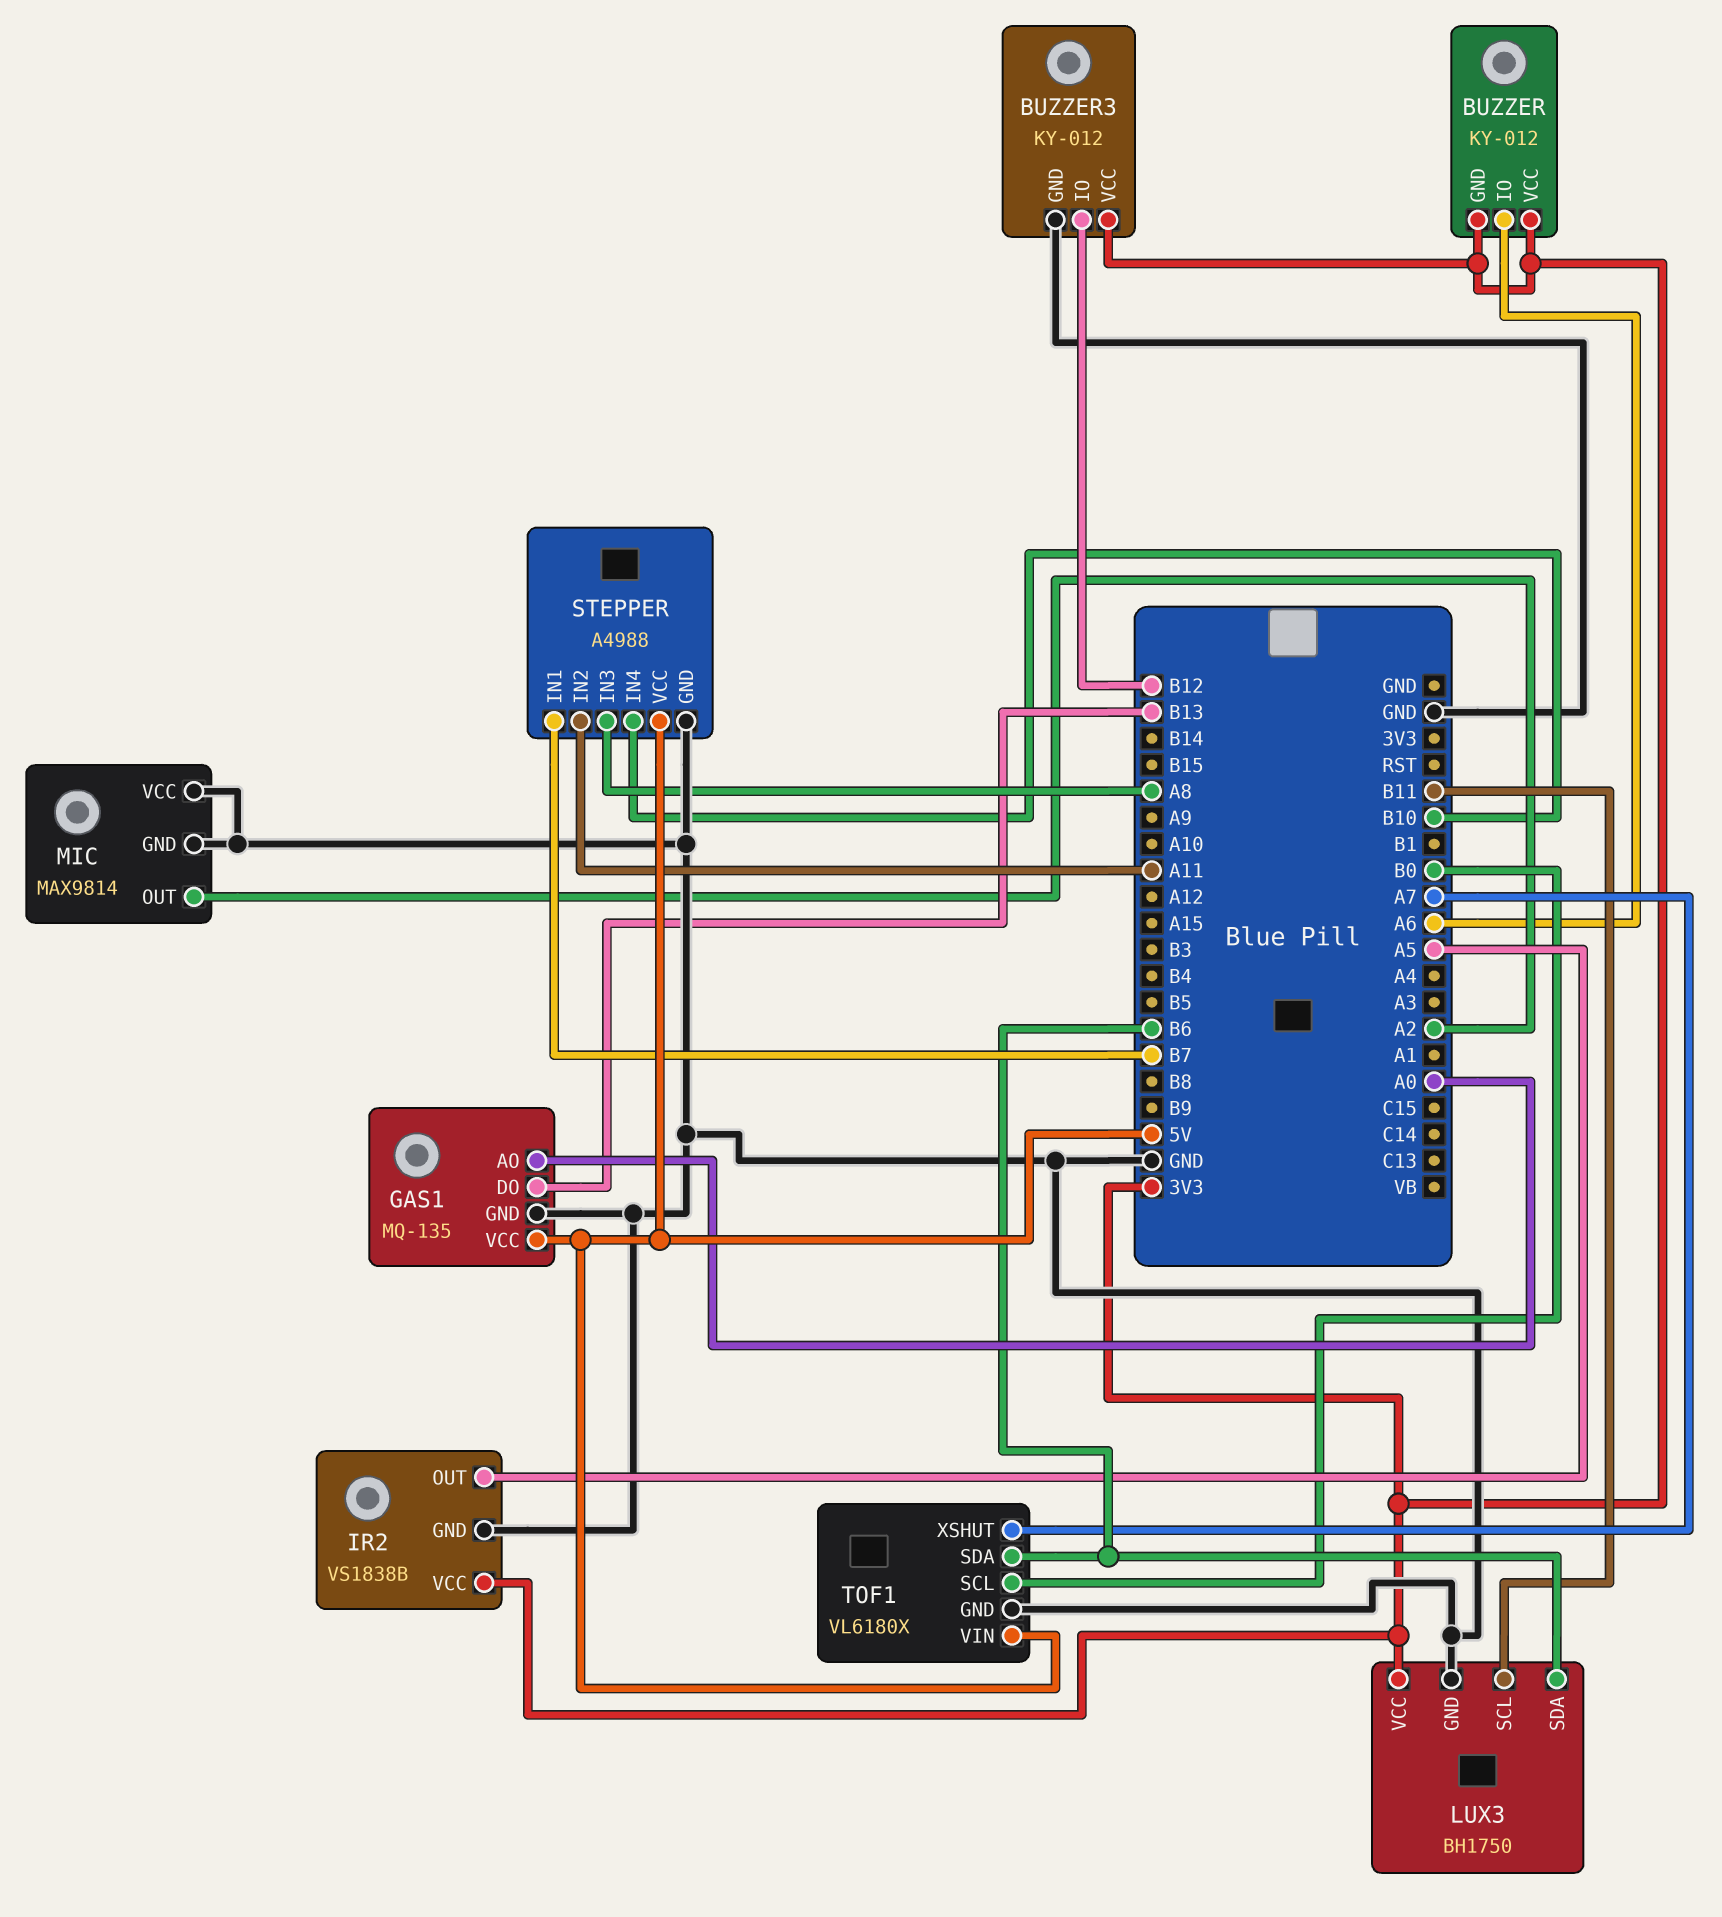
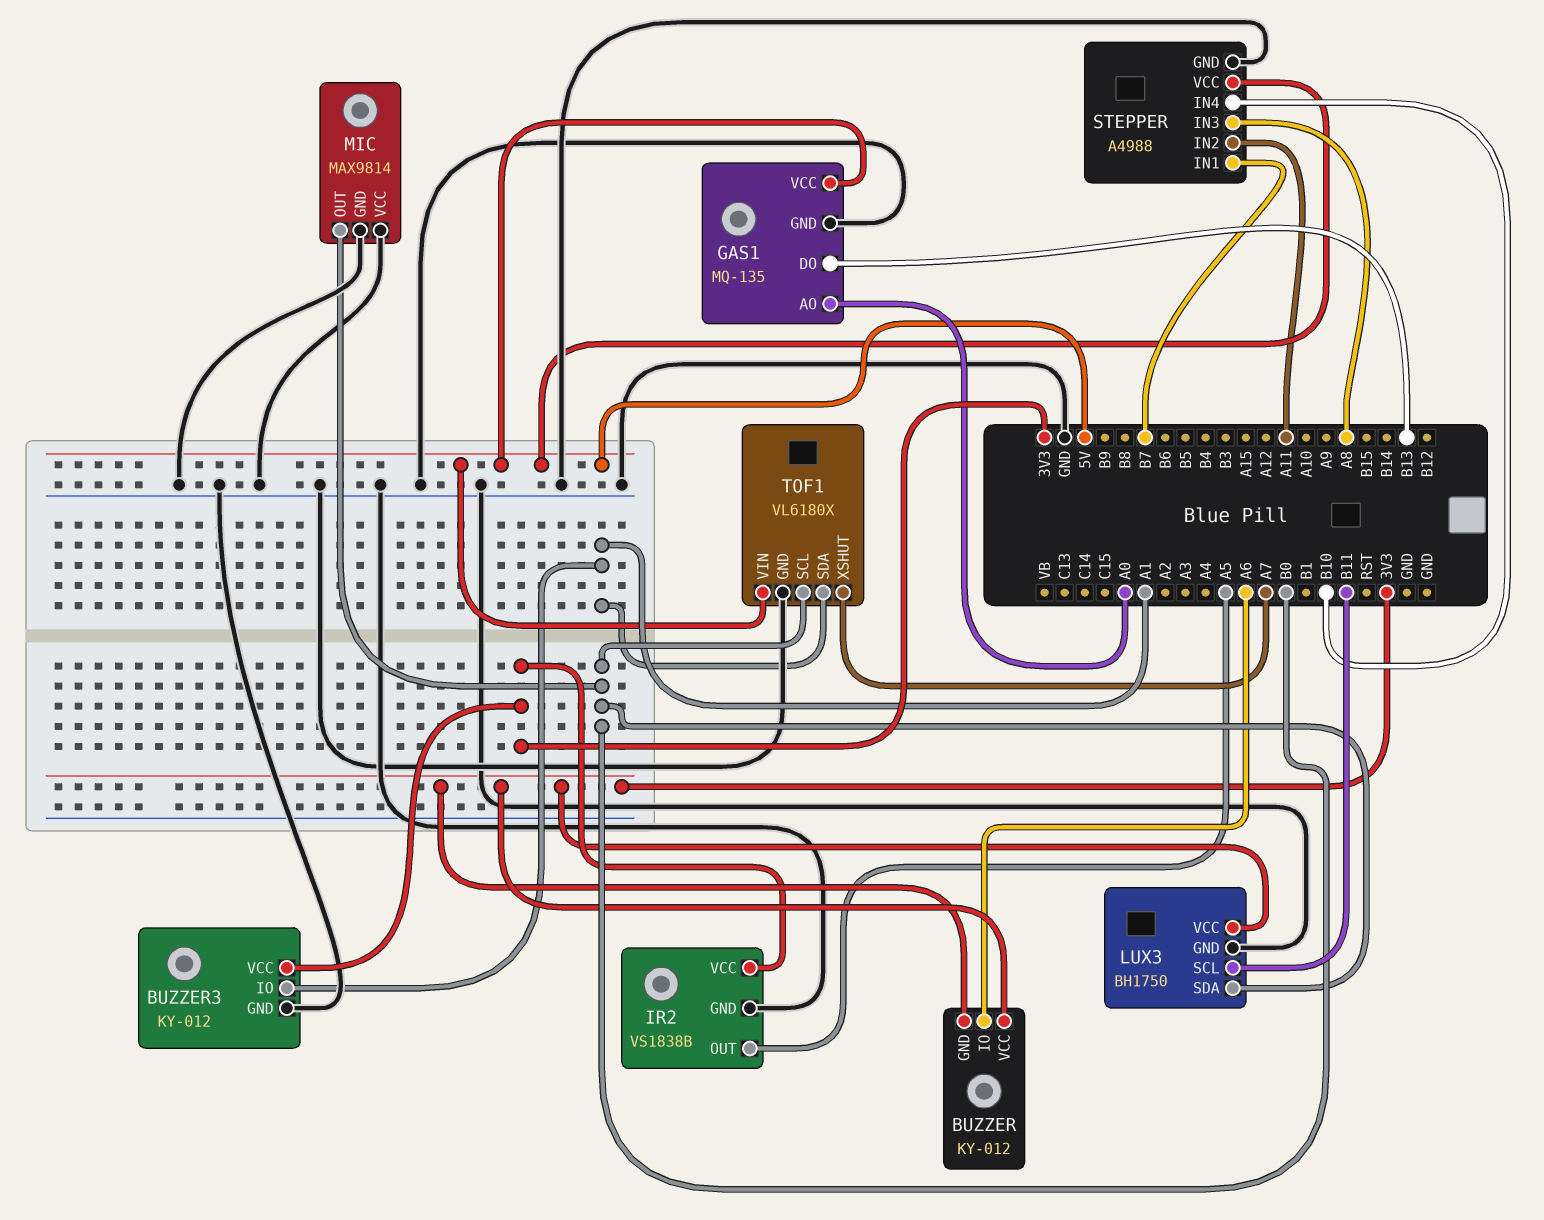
BUZZER3 pin IO: B12 -> A1
LUX3 pin SDA: B6 -> B0
MIC pin OUT: A2 -> B0
TOF1 pin SDA: B6 -> A1

